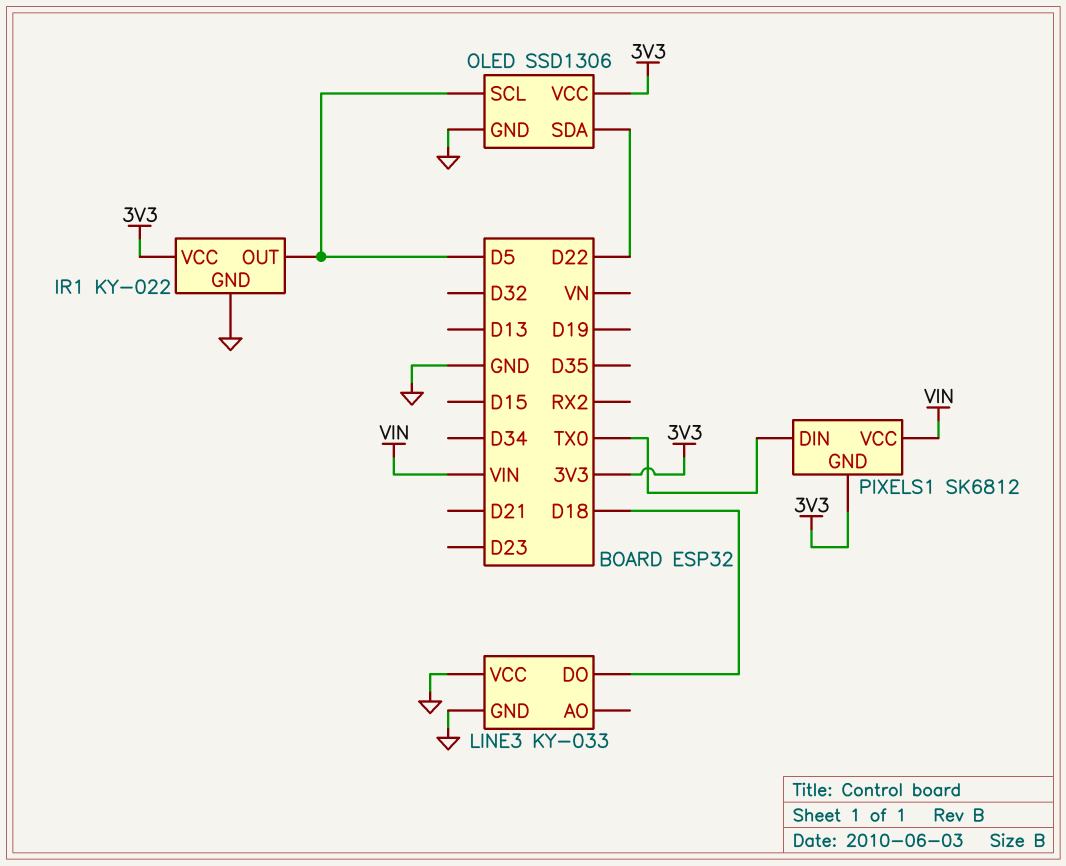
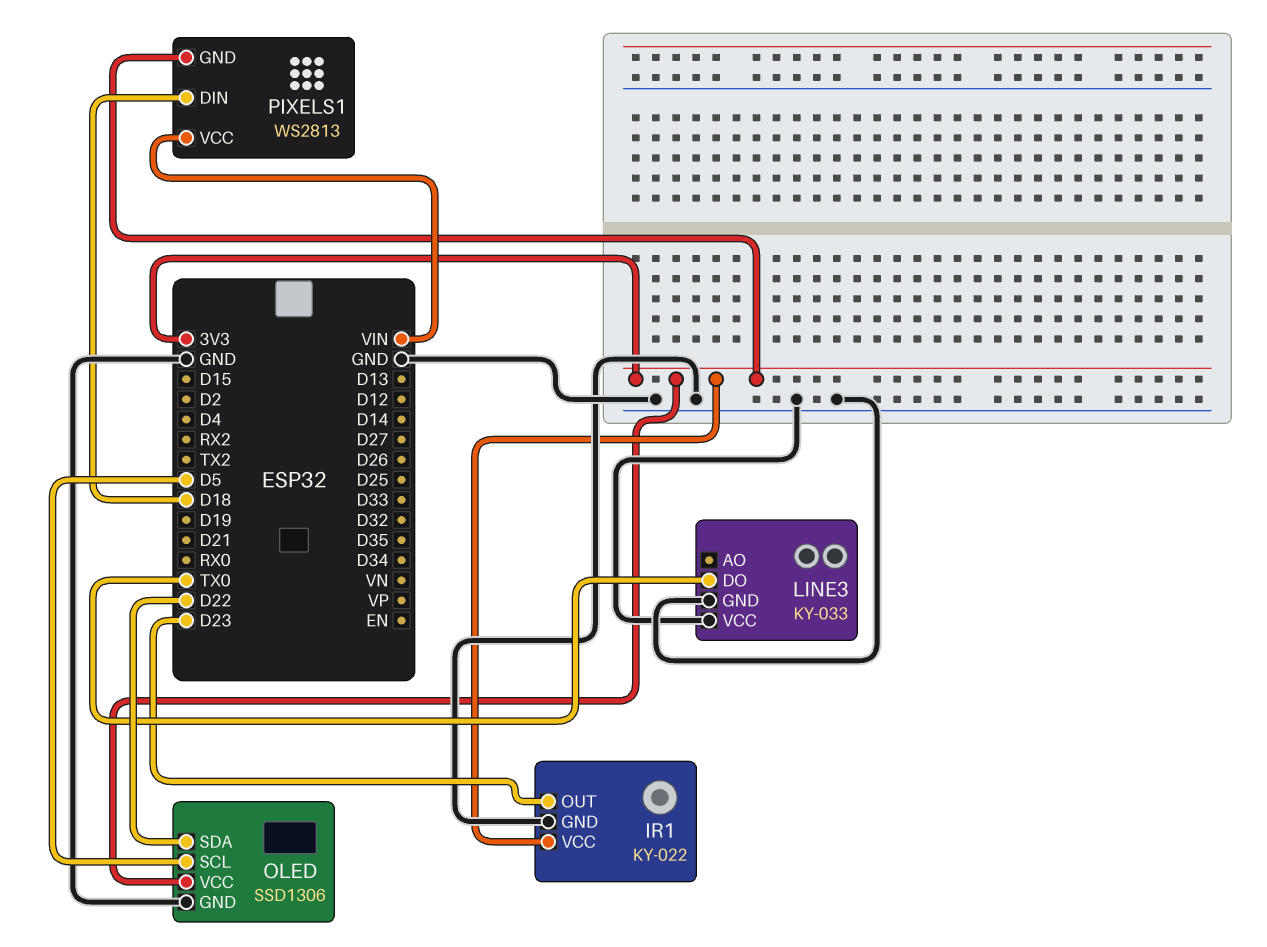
IR1 pin OUT: D5 -> D23
LINE3 pin DO: D18 -> TX0
PIXELS1: SK6812 -> WS2813
PIXELS1 pin DIN: TX0 -> D18

